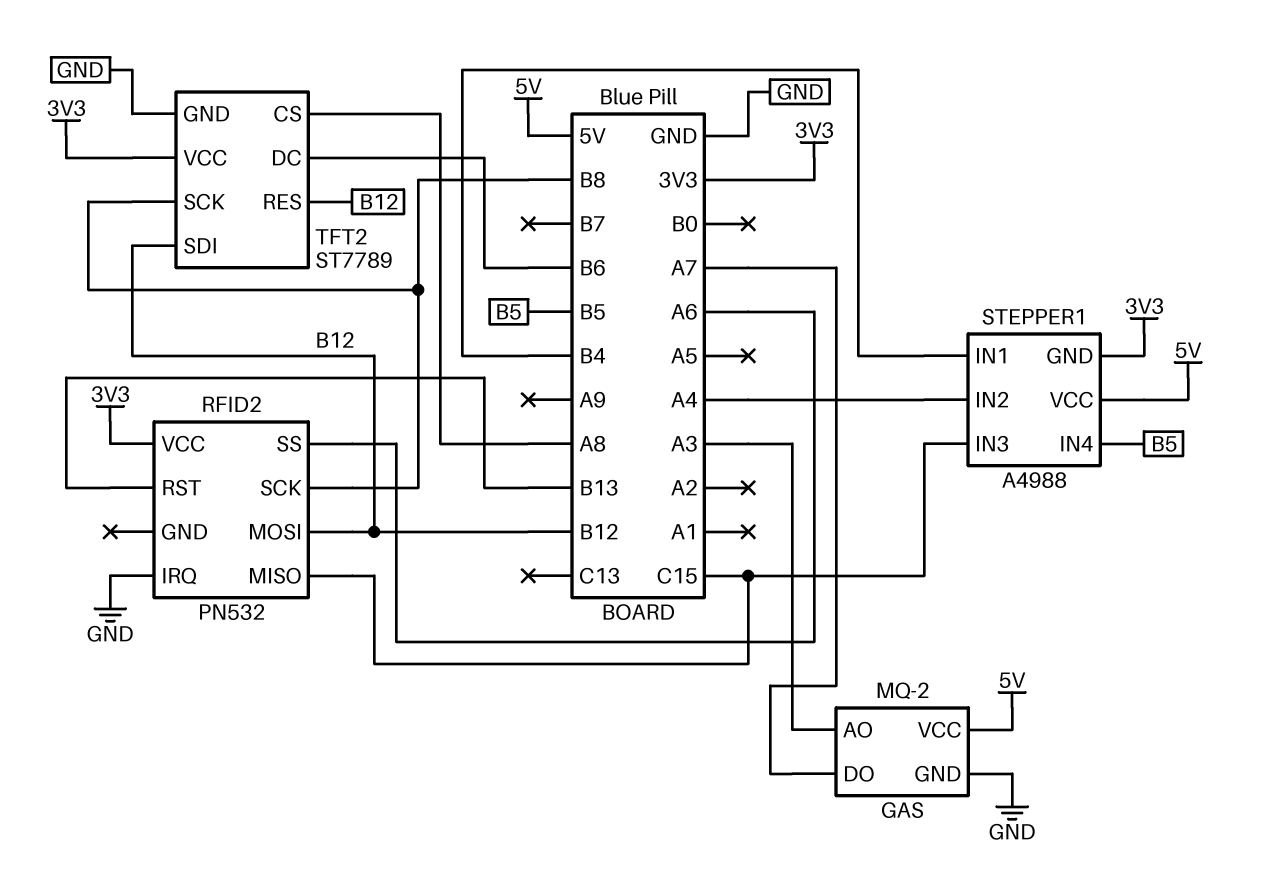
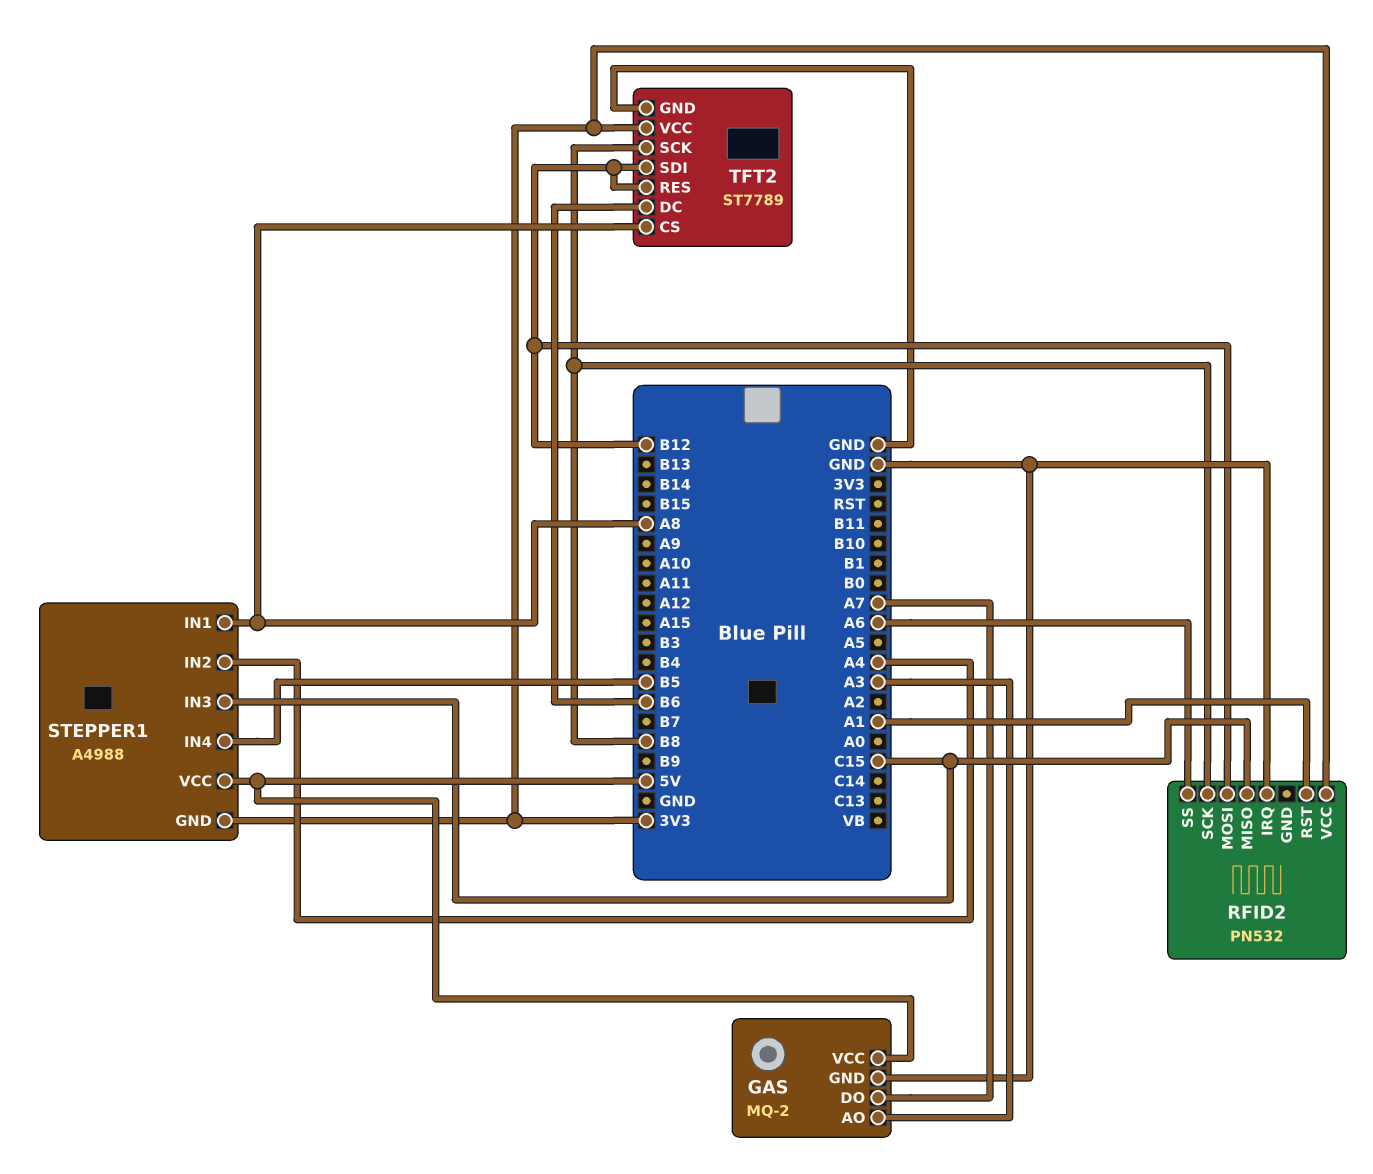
RFID2 pin RST: B13 -> A1
STEPPER1 pin IN1: B4 -> A8

